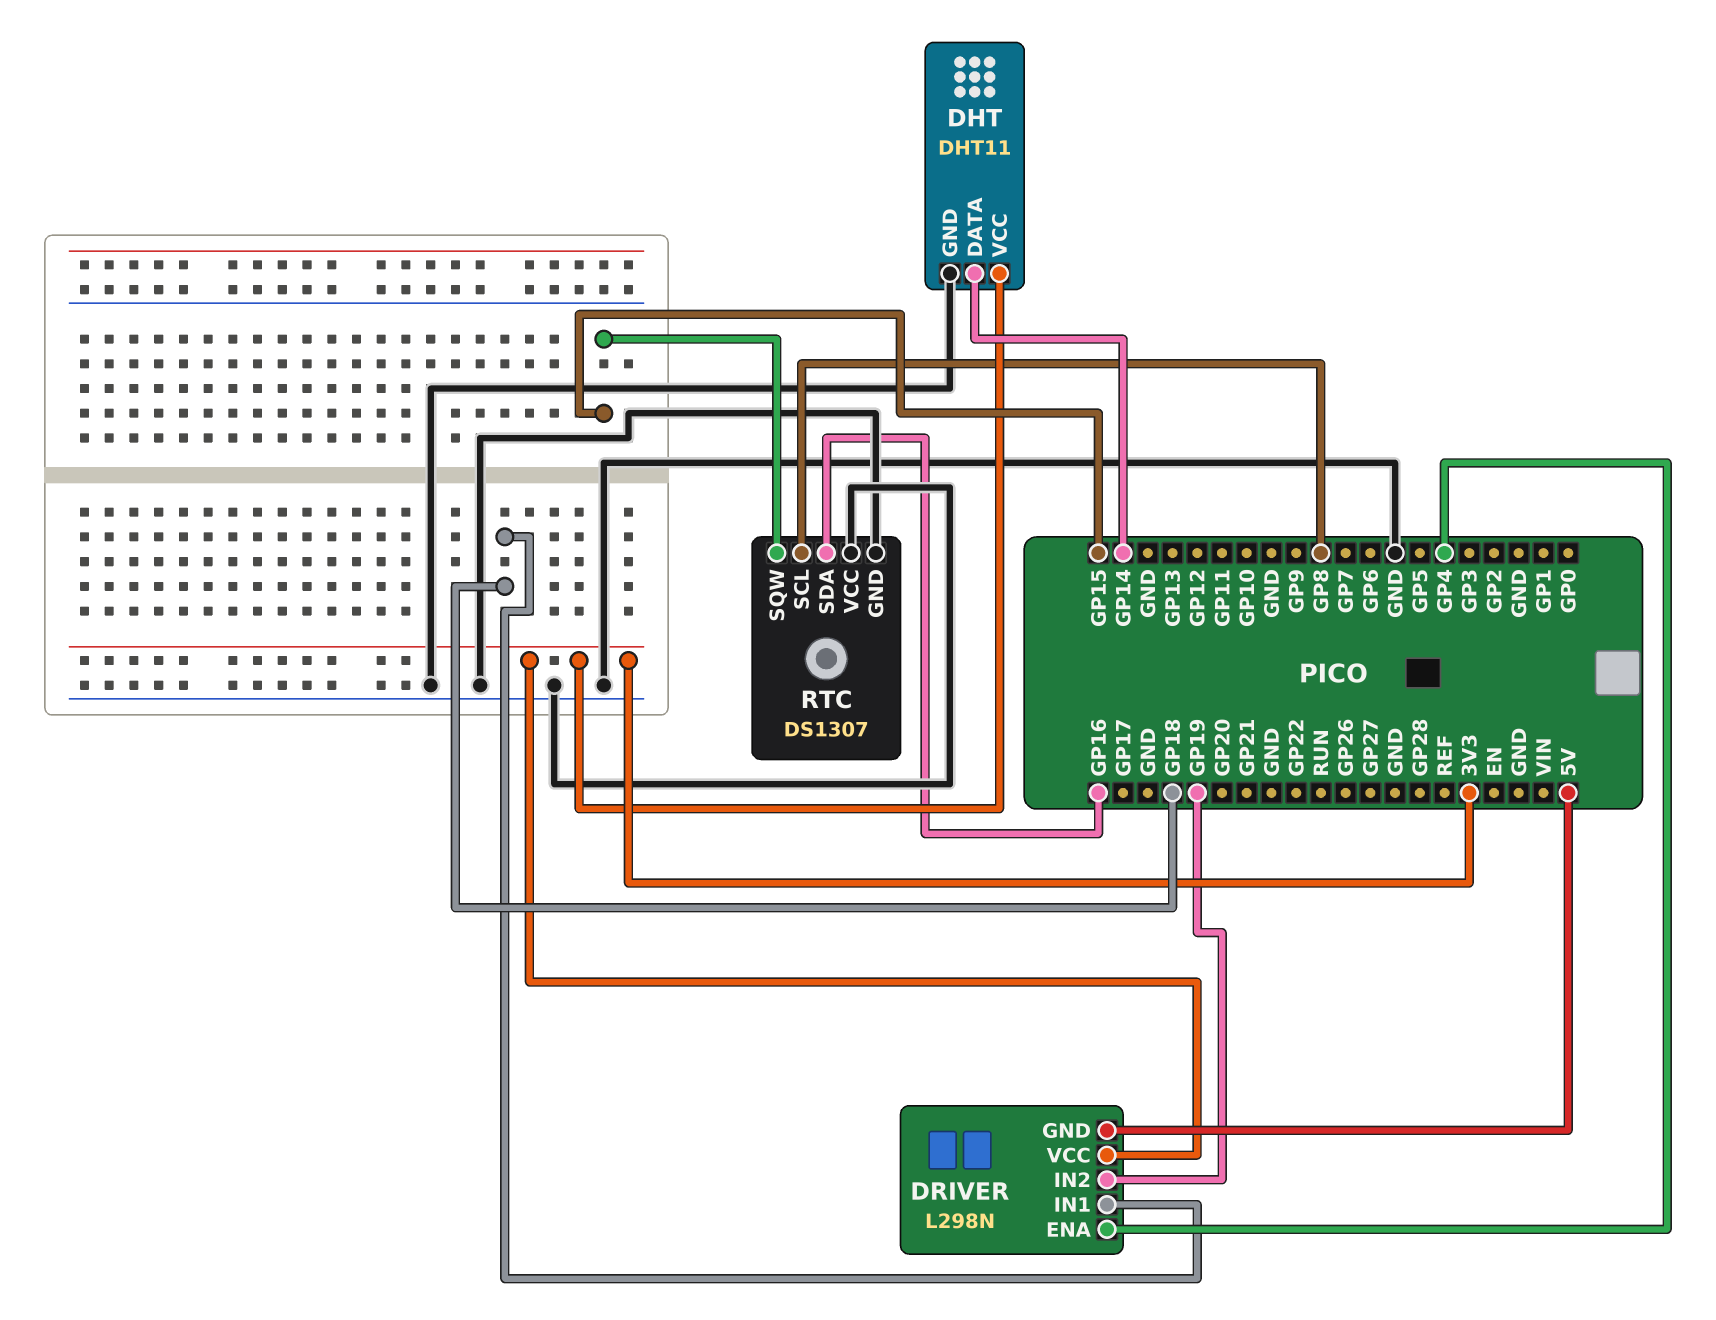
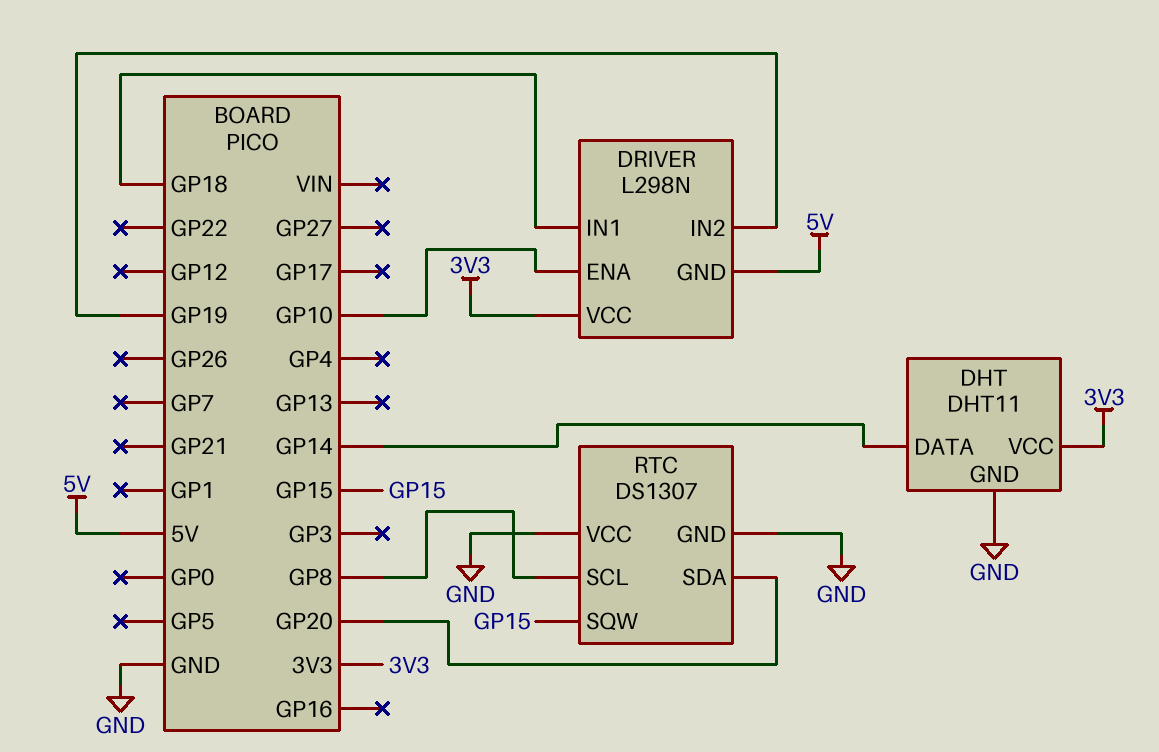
DRIVER pin ENA: GP4 -> GP10
RTC pin SDA: GP16 -> GP20

